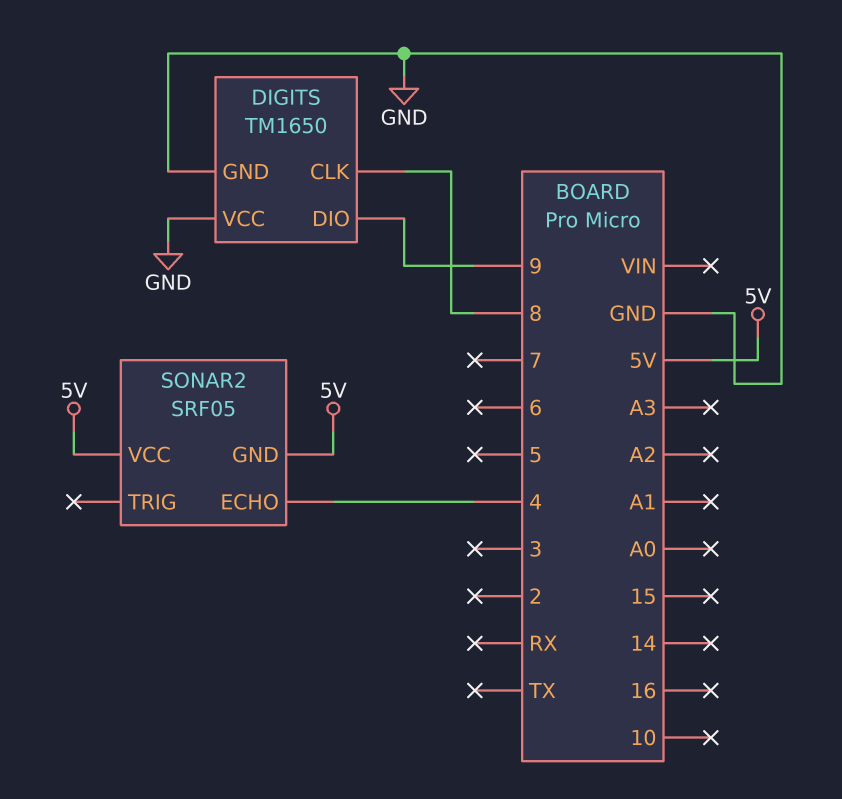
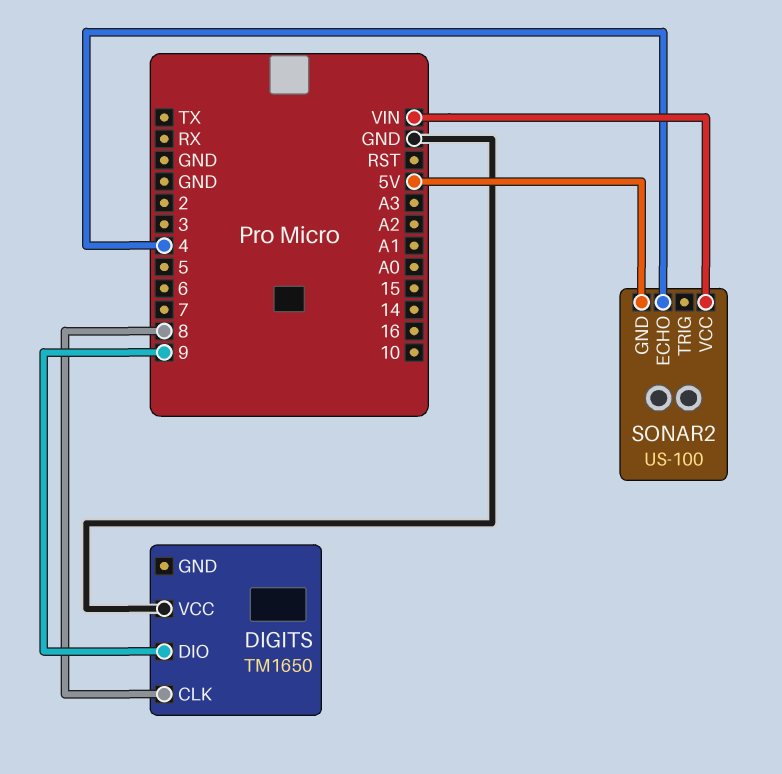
DIGITS pin GND: GND -> none
SONAR2: SRF05 -> US-100
SONAR2 pin VCC: 5V -> VIN

